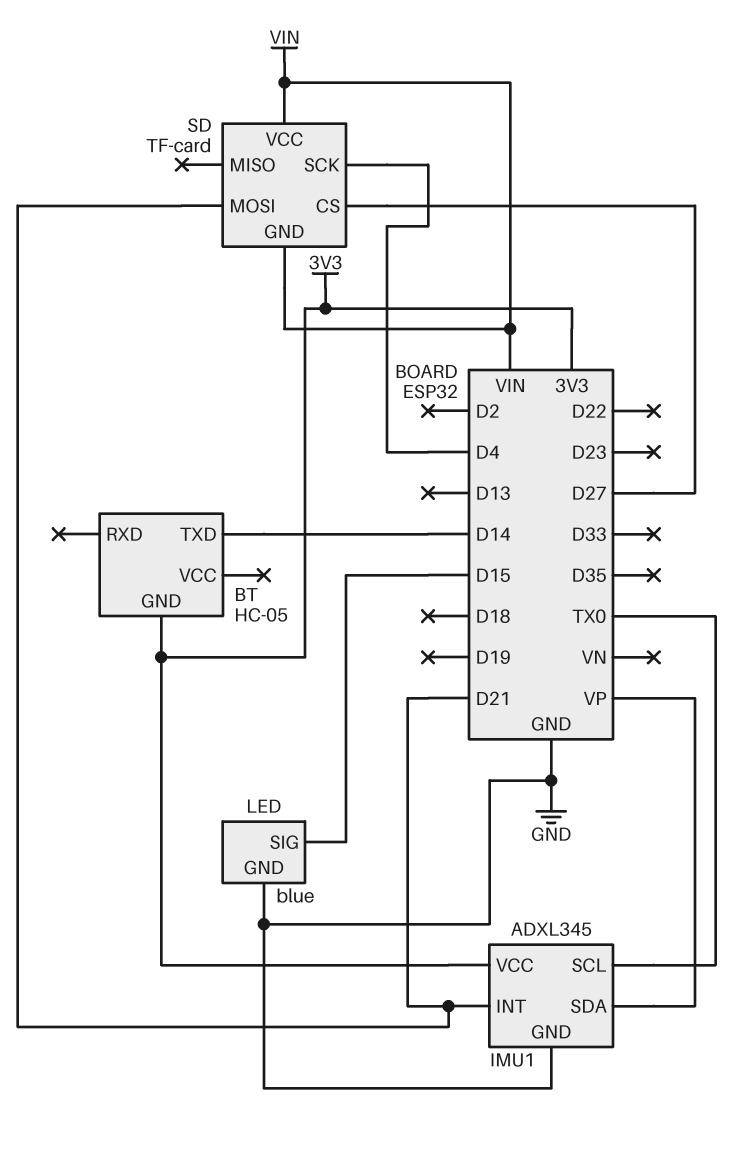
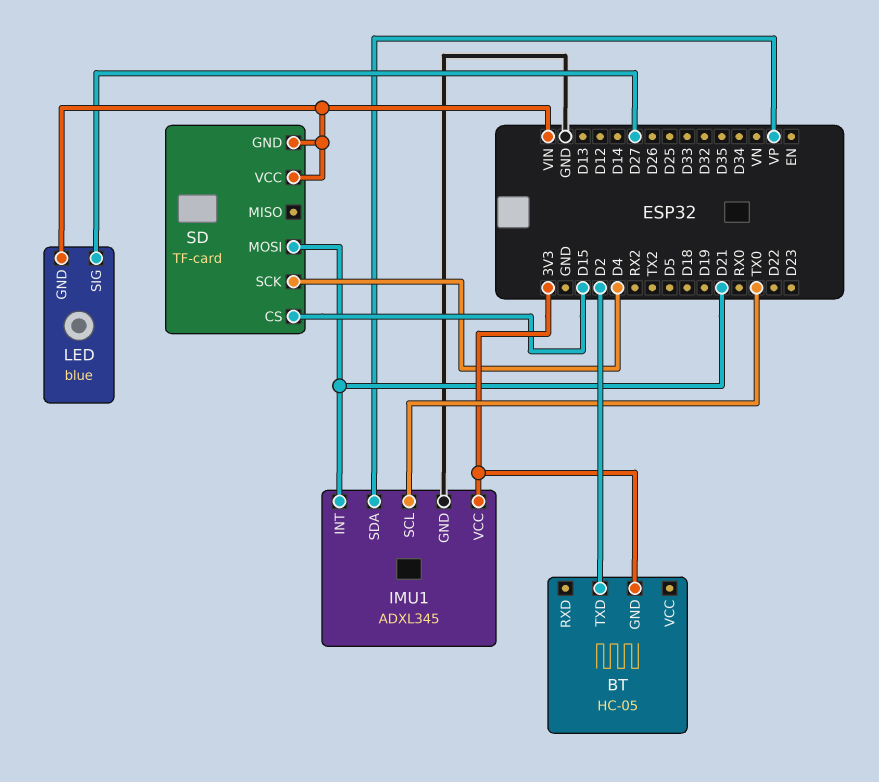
BT pin TXD: D14 -> D2
LED pin GND: GND -> VIN
LED pin SIG: D15 -> D27
SD pin CS: D27 -> D15

